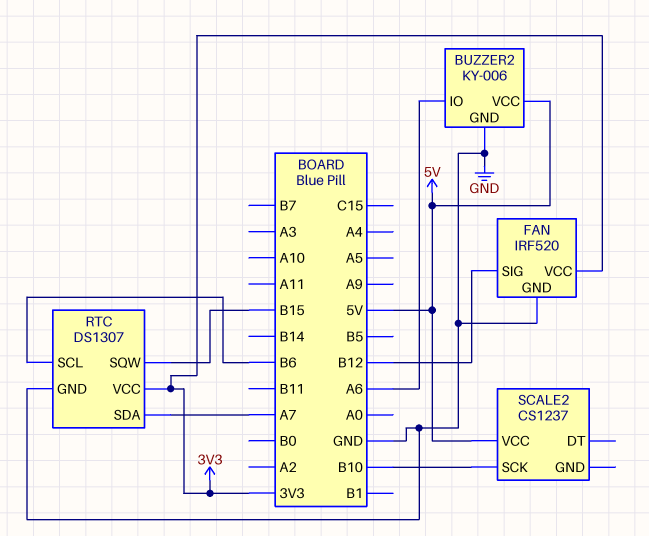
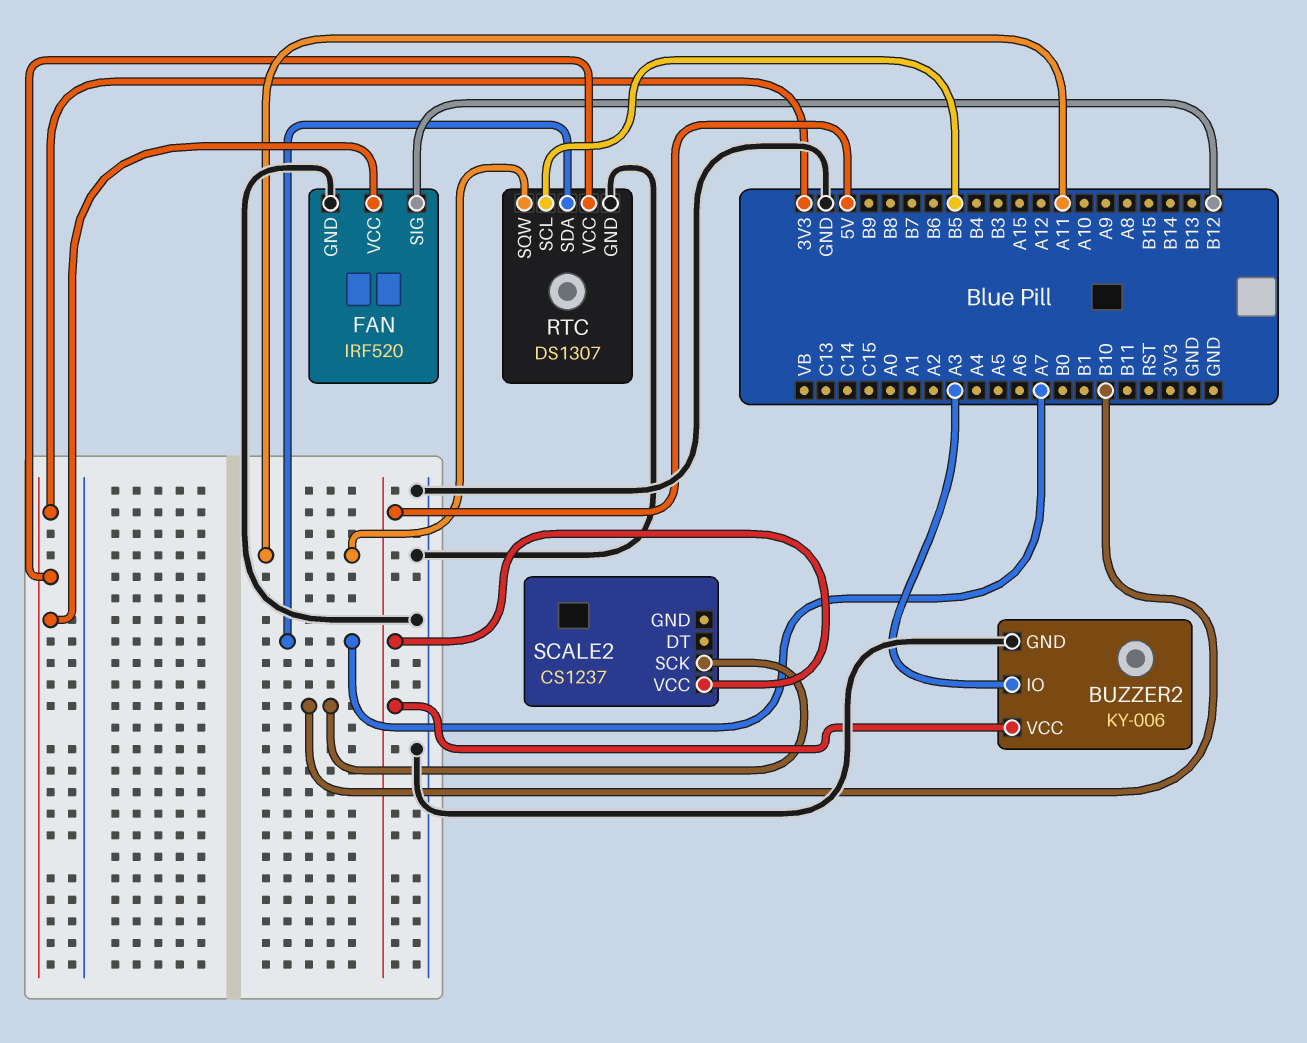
BUZZER2 pin IO: A6 -> A3
RTC pin SCL: B6 -> B5
RTC pin SQW: B15 -> A11

